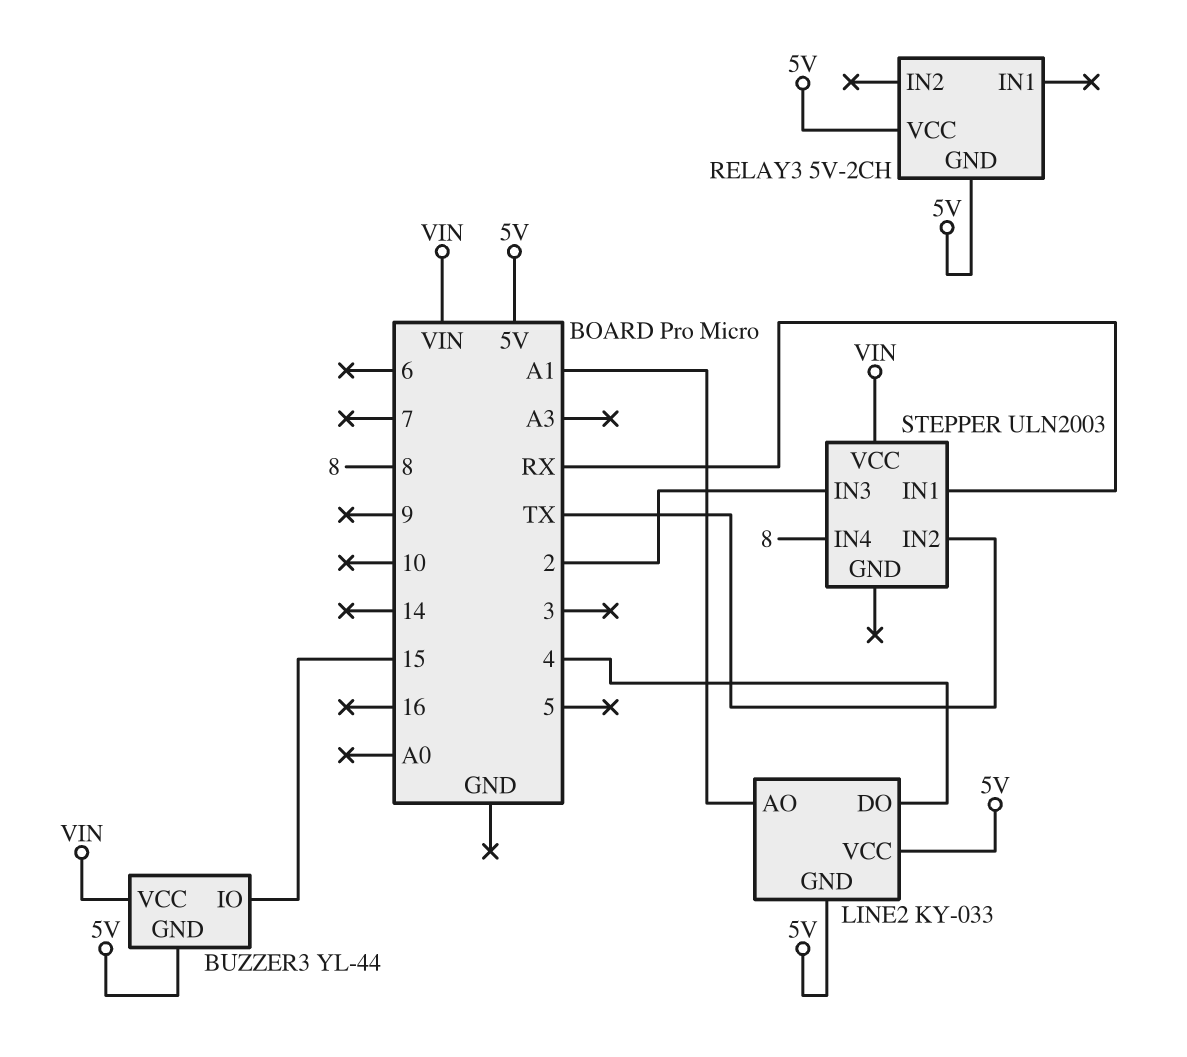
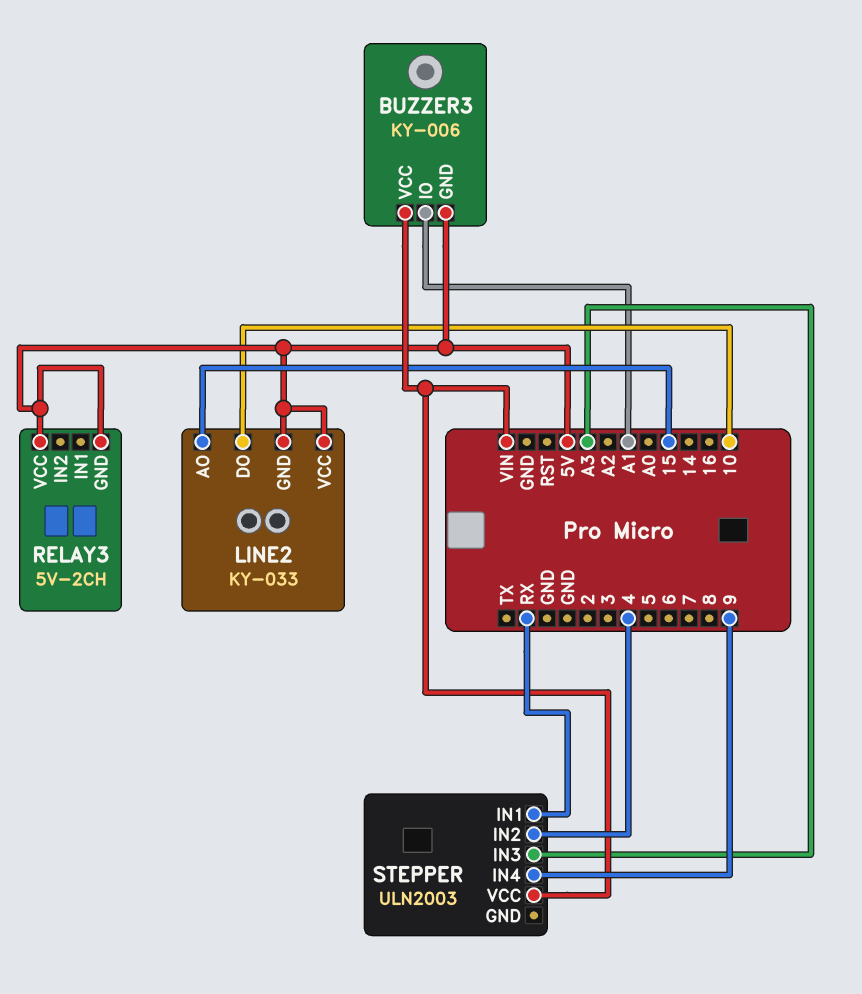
BUZZER3: YL-44 -> KY-006
BUZZER3 pin IO: 15 -> A1
LINE2 pin AO: A1 -> 15
LINE2 pin DO: 4 -> 10
STEPPER pin IN2: TX -> 4
STEPPER pin IN3: 2 -> A3
STEPPER pin IN4: 8 -> 9

